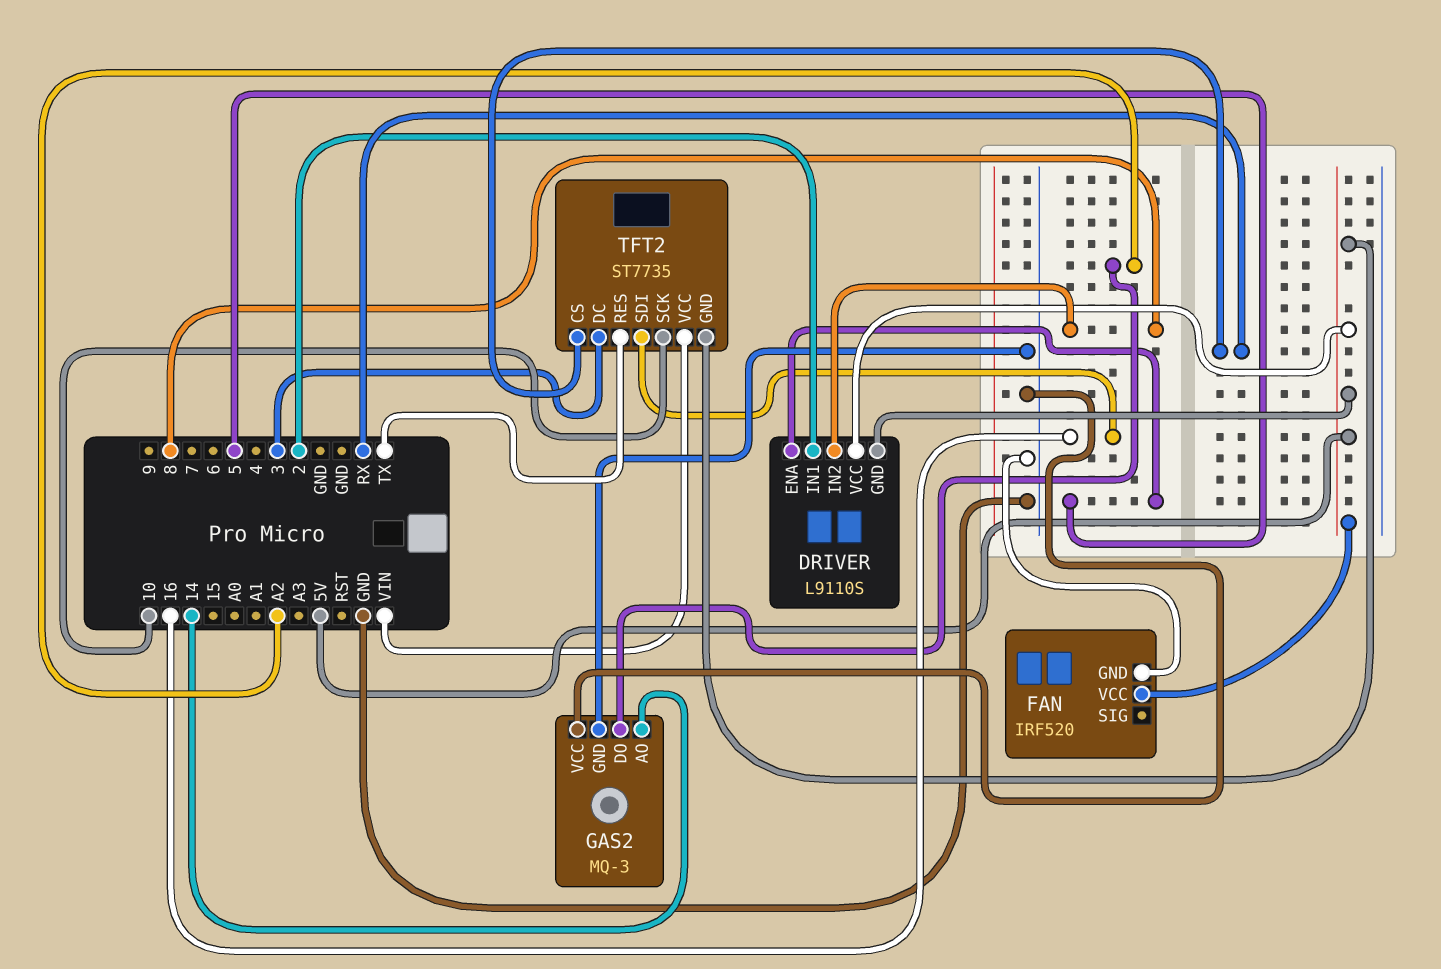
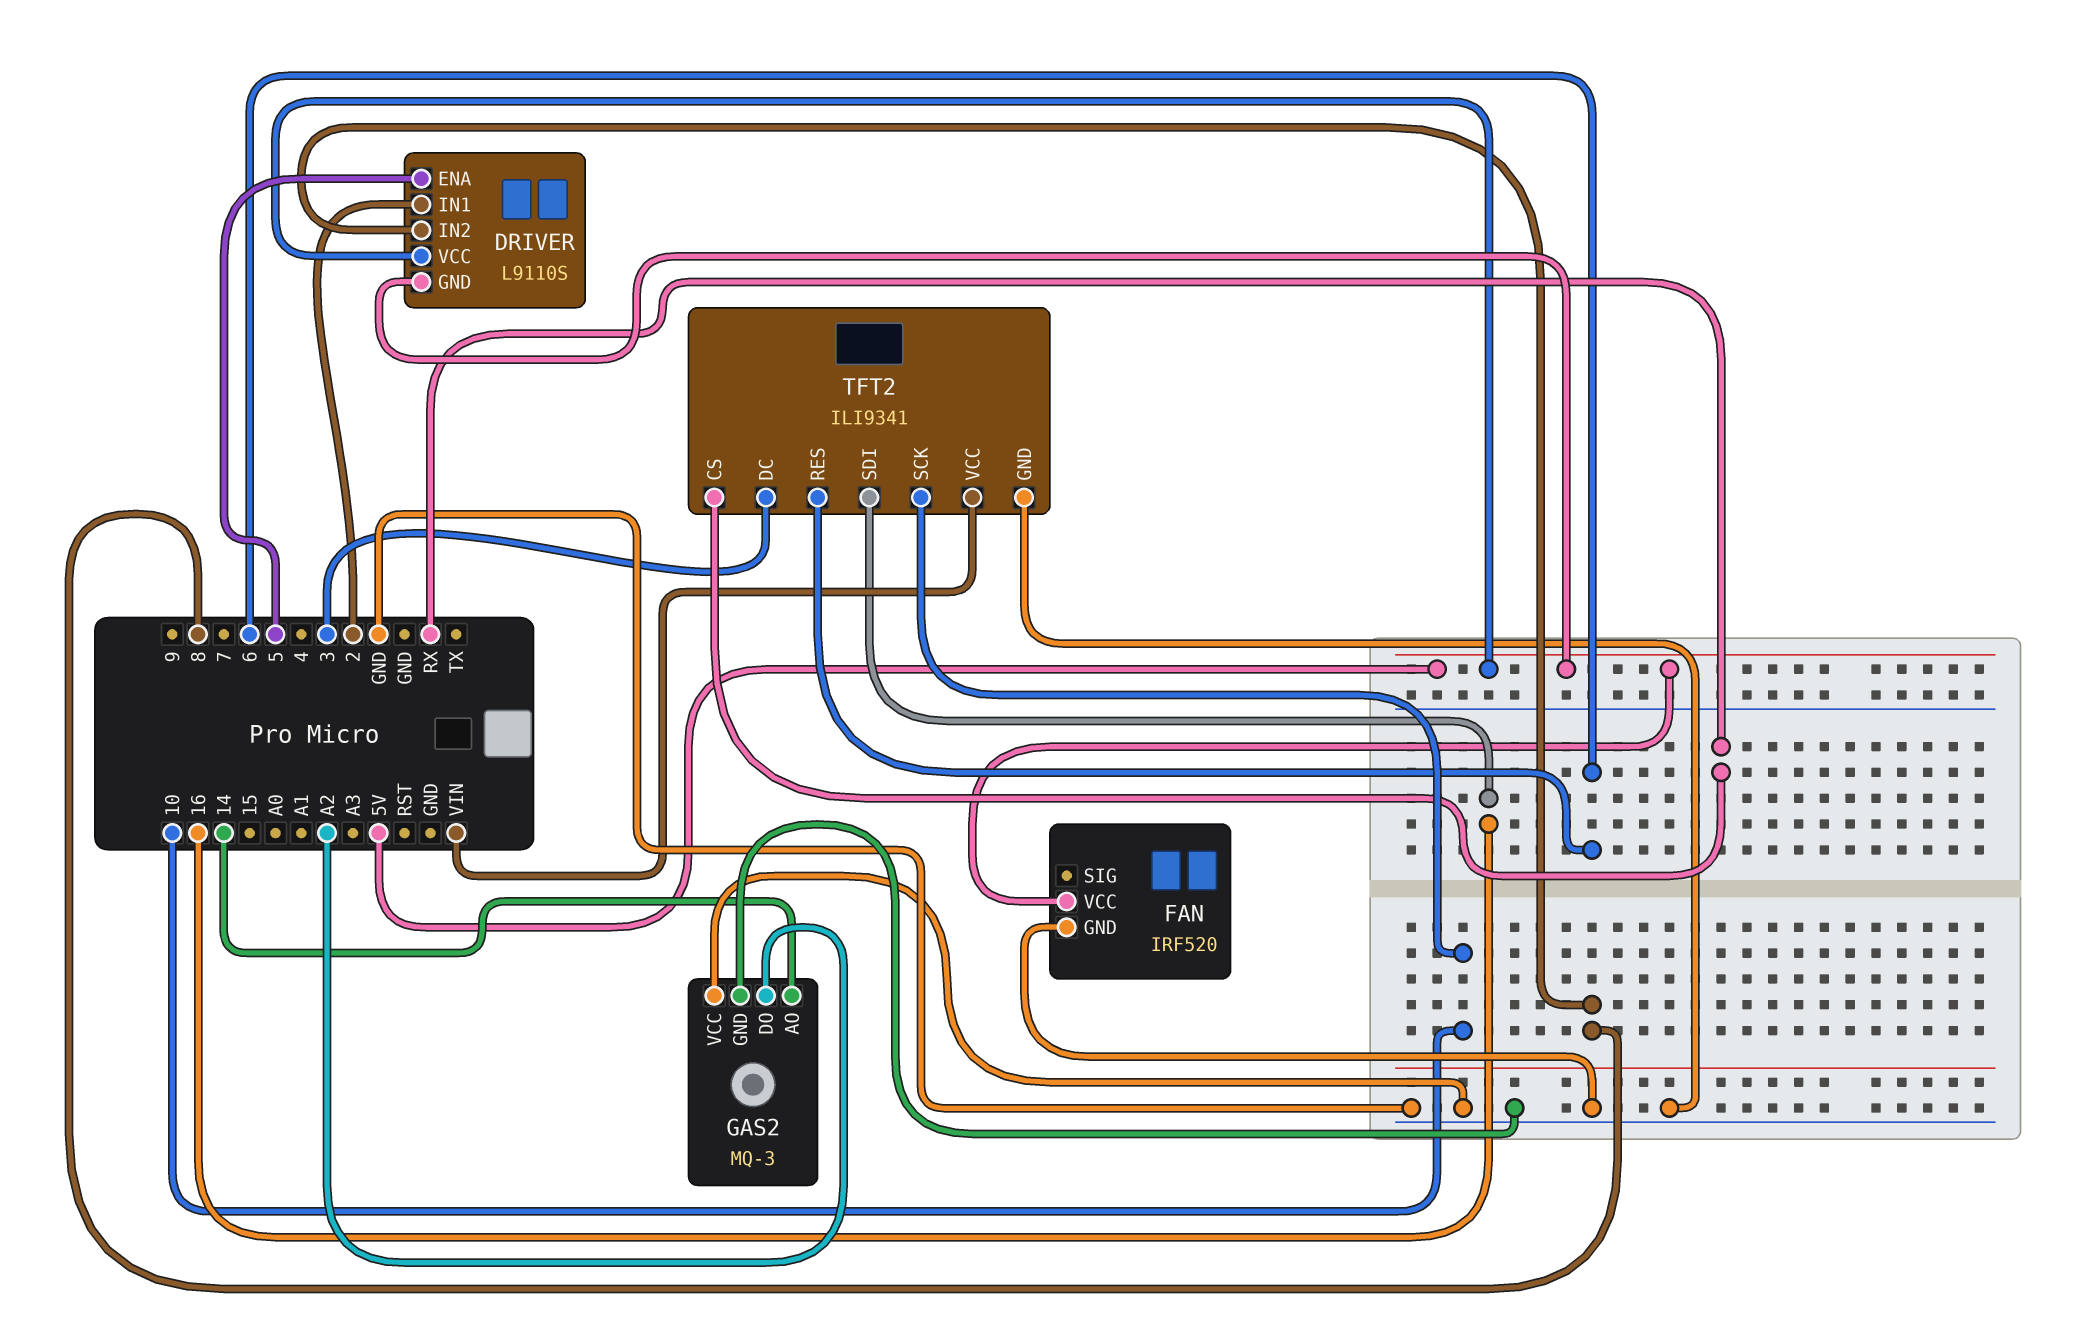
TFT2: ST7735 -> ILI9341
TFT2 pin GND: 5V -> GND
TFT2 pin RES: TX -> 6

